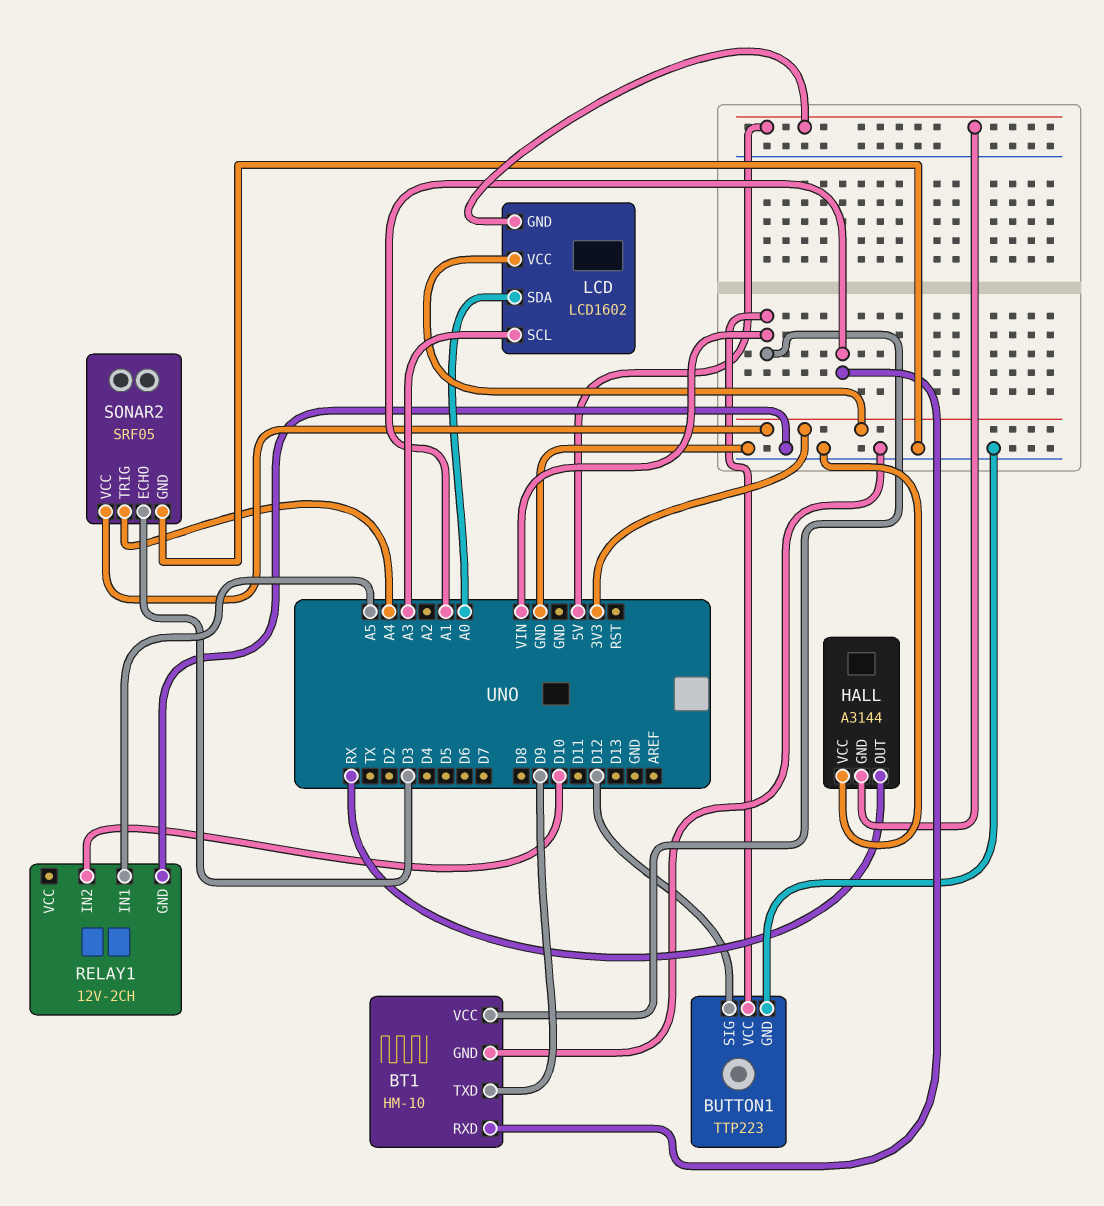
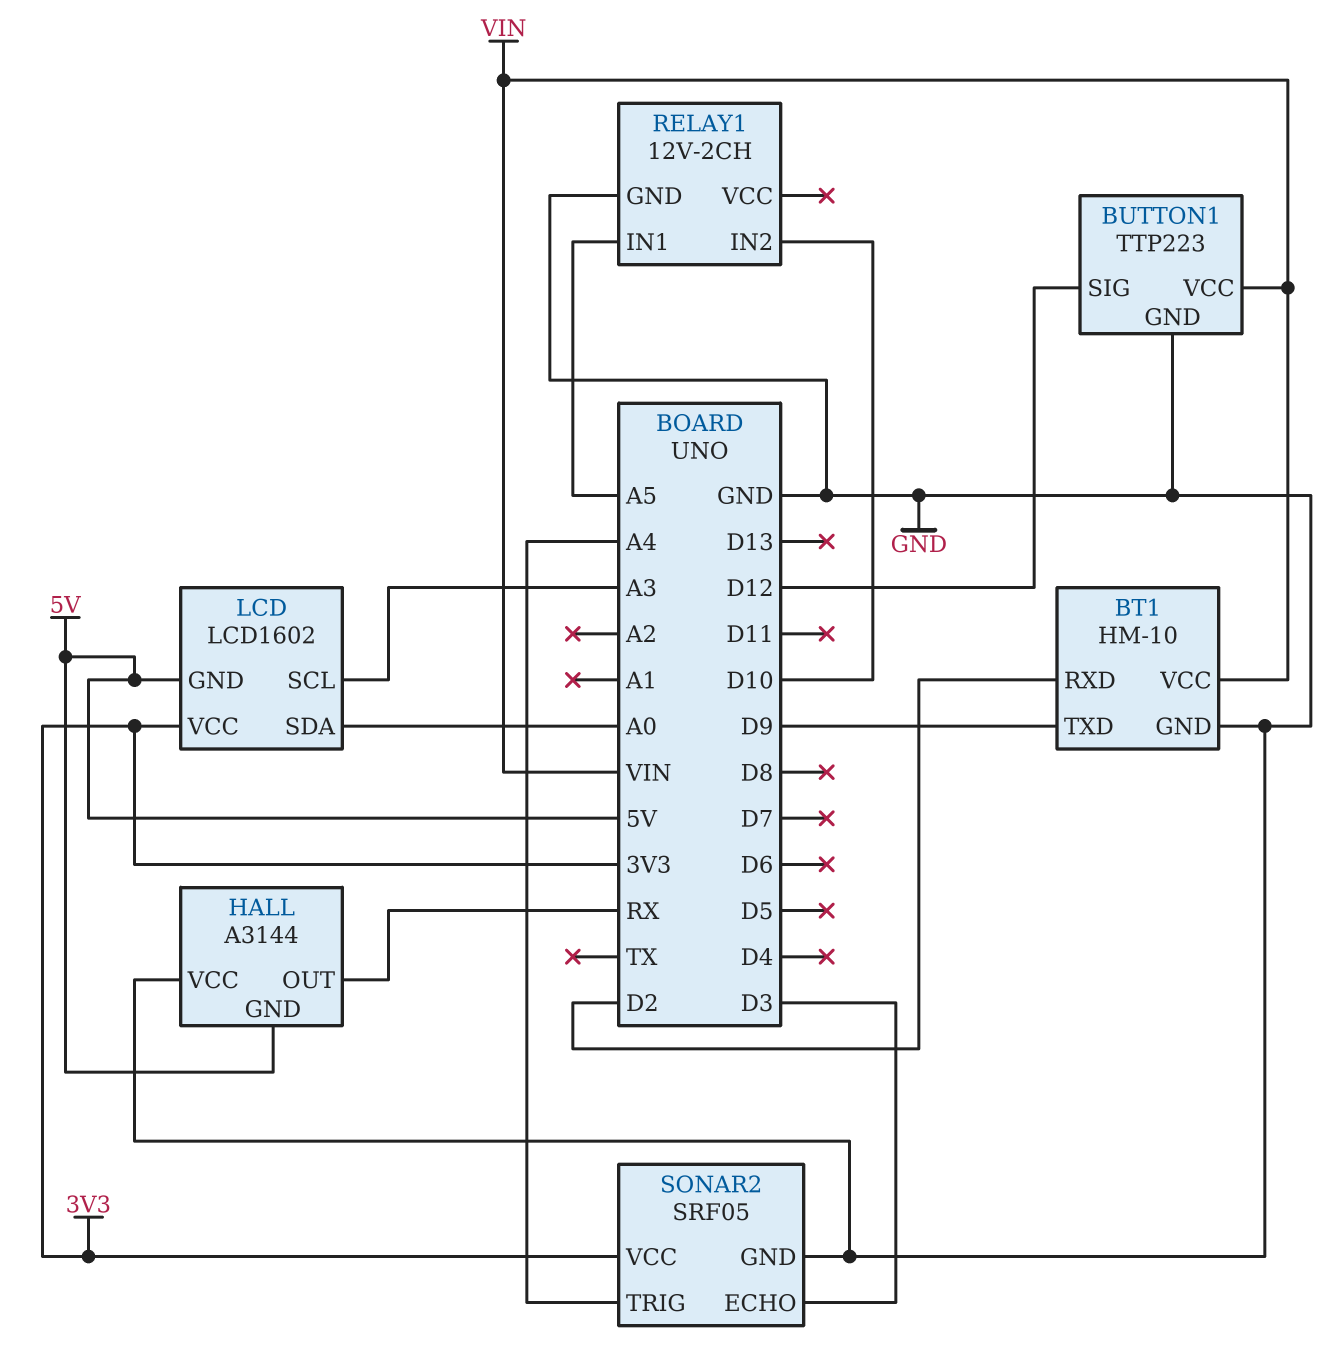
BT1 pin RXD: A1 -> D2

